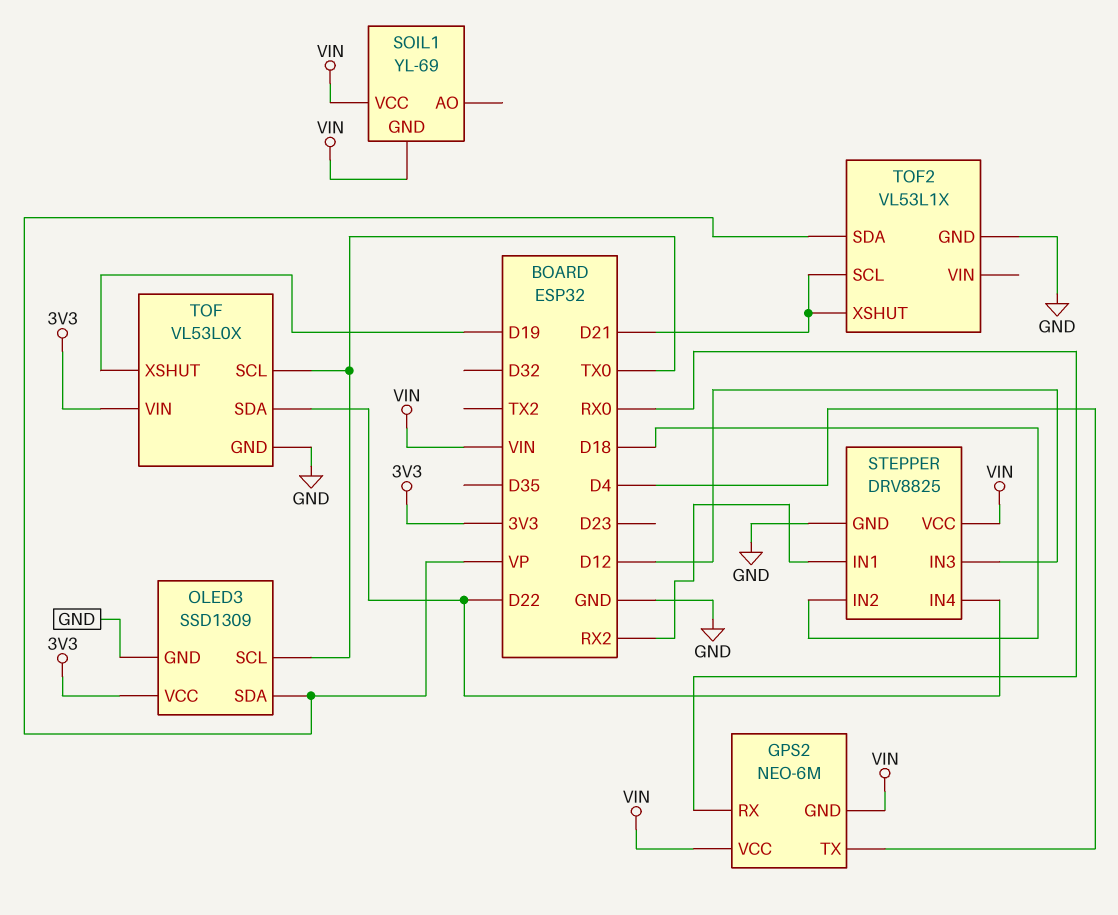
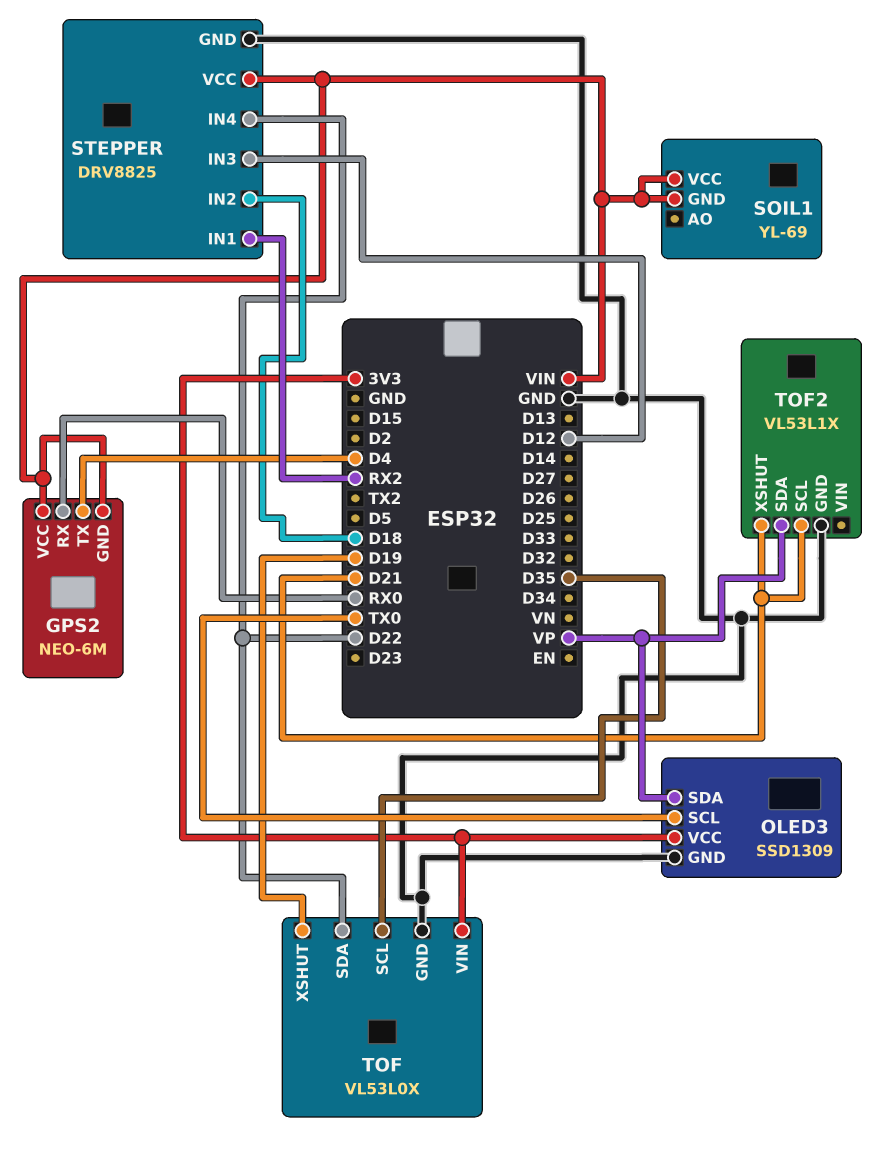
TOF pin SCL: TX0 -> D35

